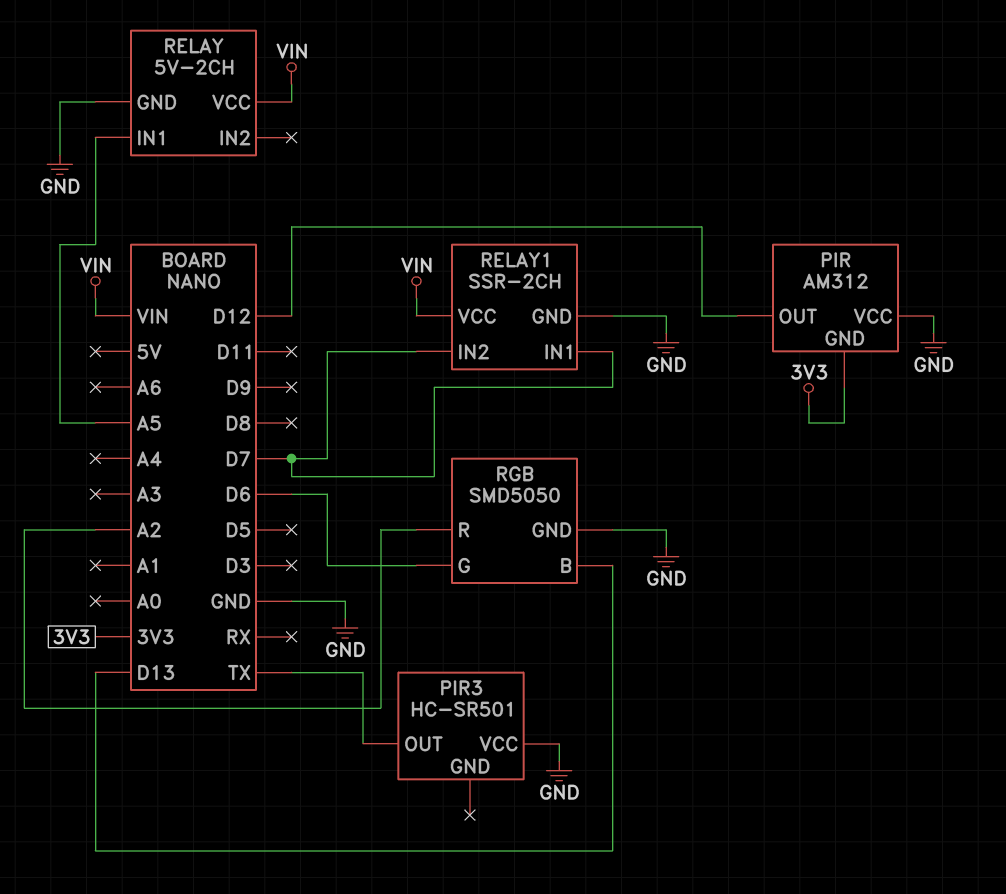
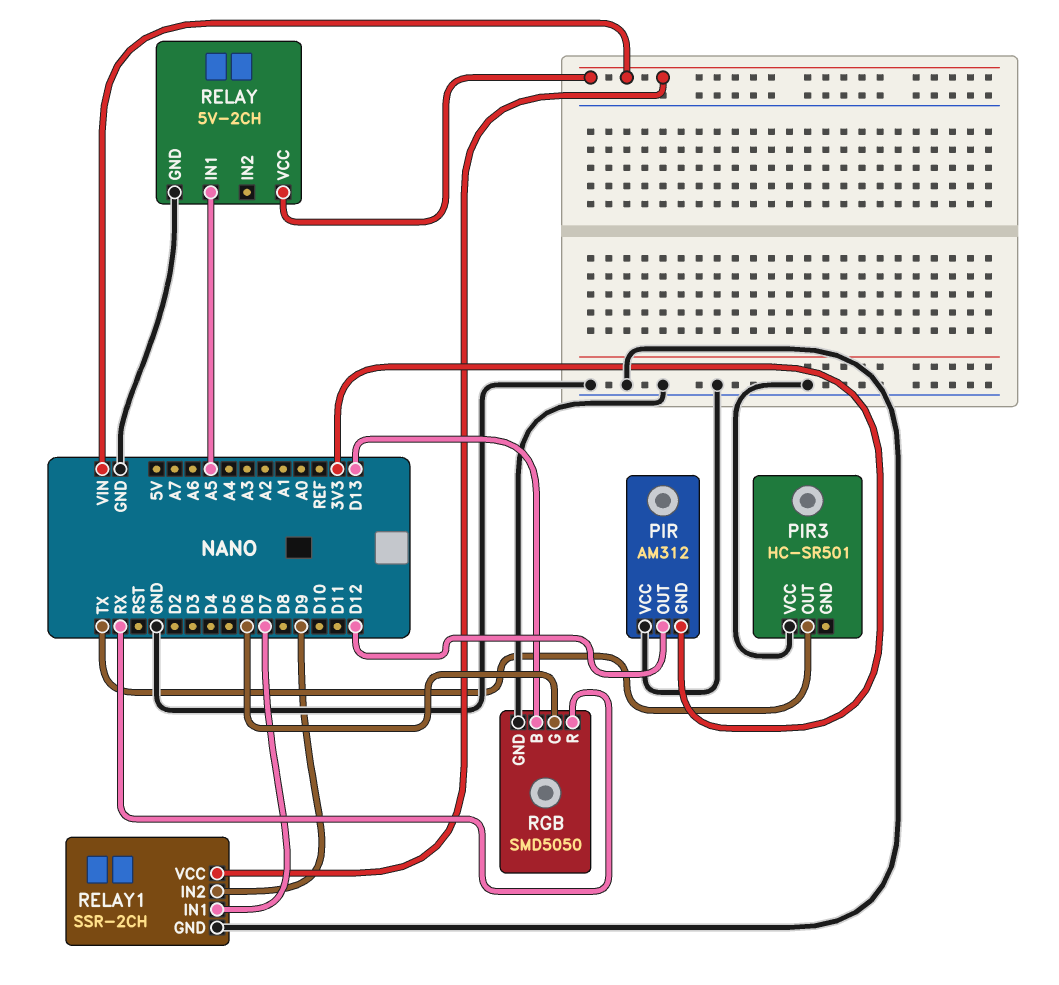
RELAY1 pin IN2: D7 -> D9
RGB pin R: A2 -> RX

